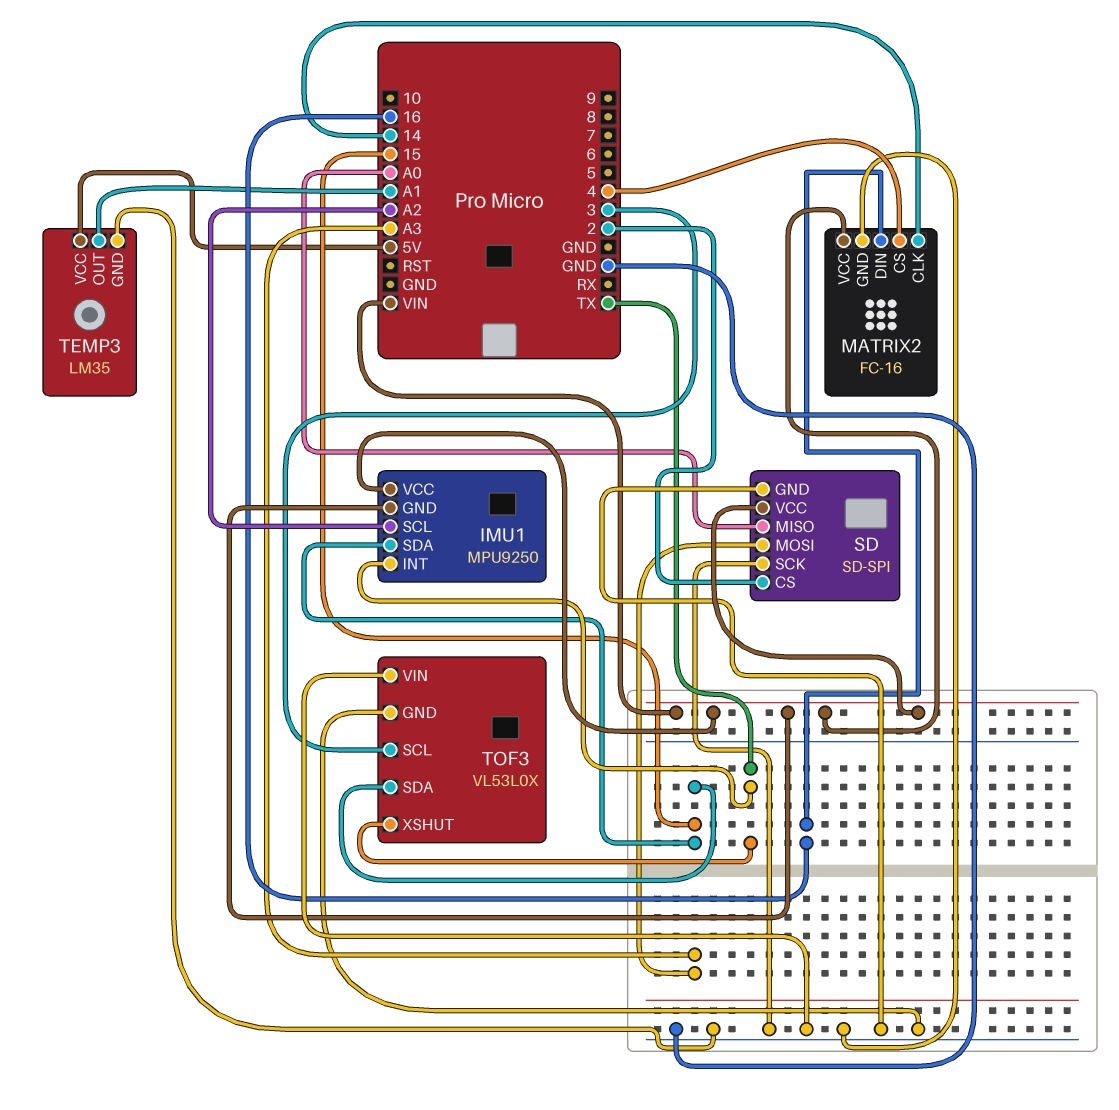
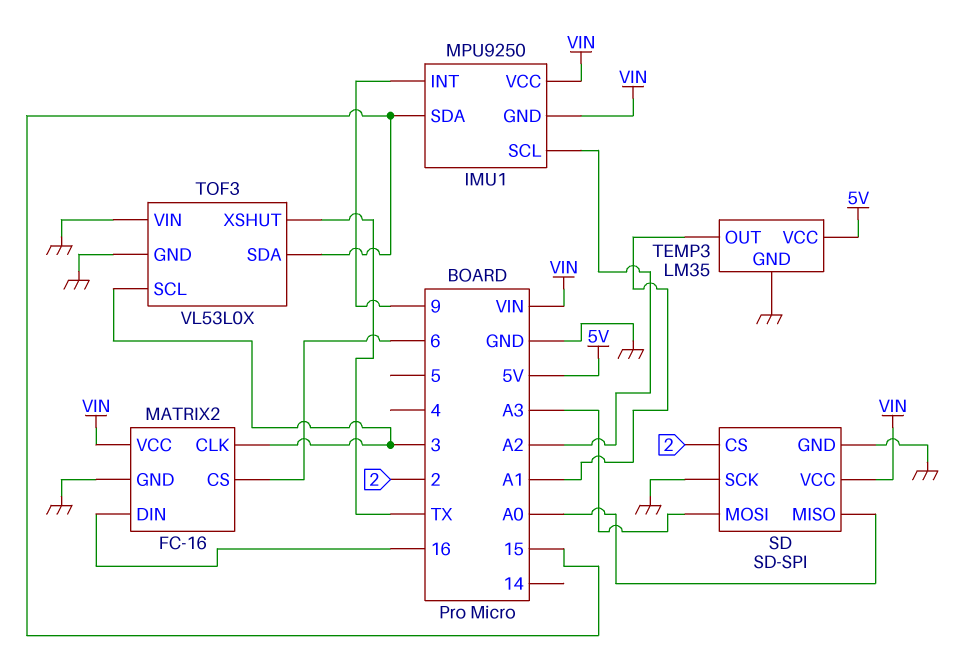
IMU1 pin INT: TX -> 9
MATRIX2 pin CLK: 14 -> 3
MATRIX2 pin CS: 4 -> 6

